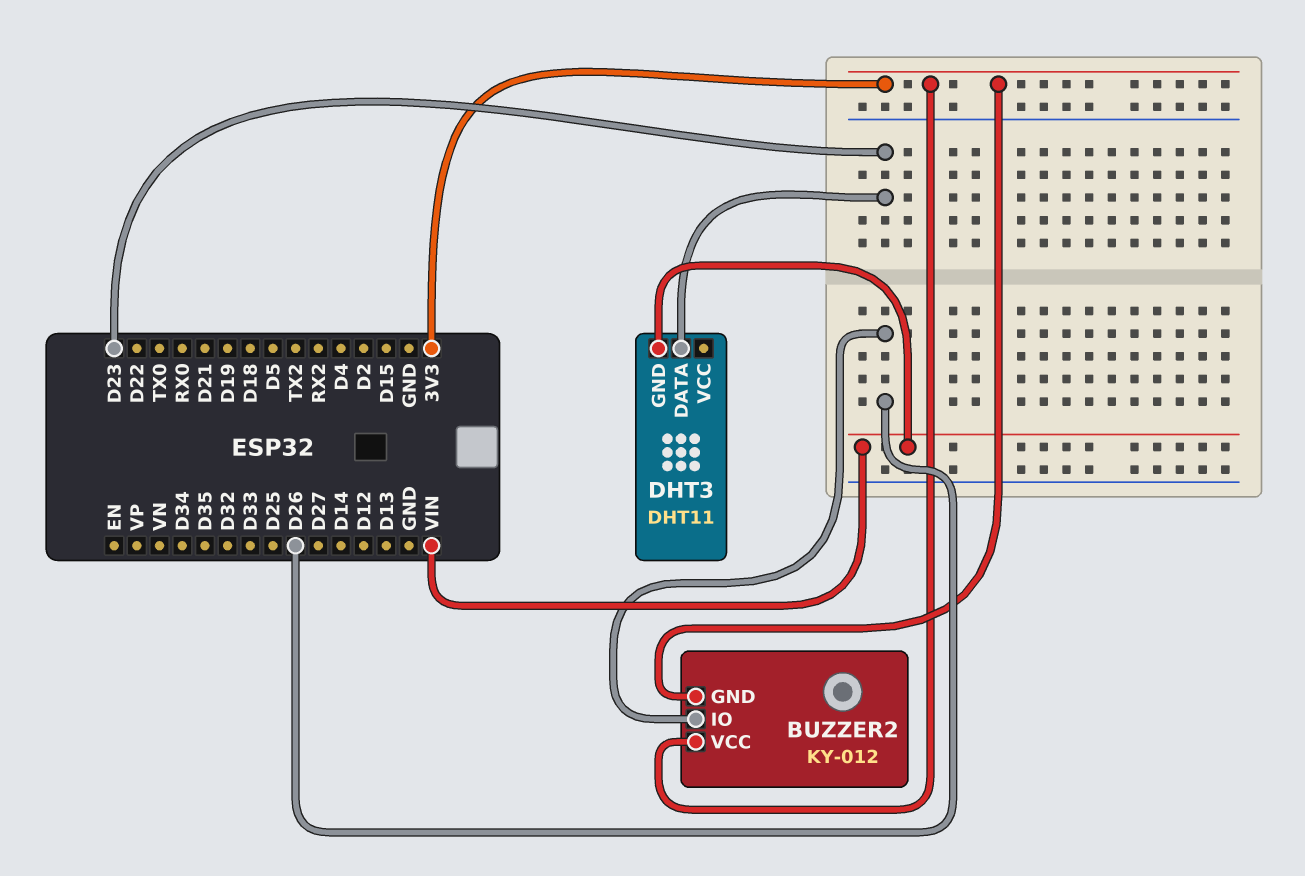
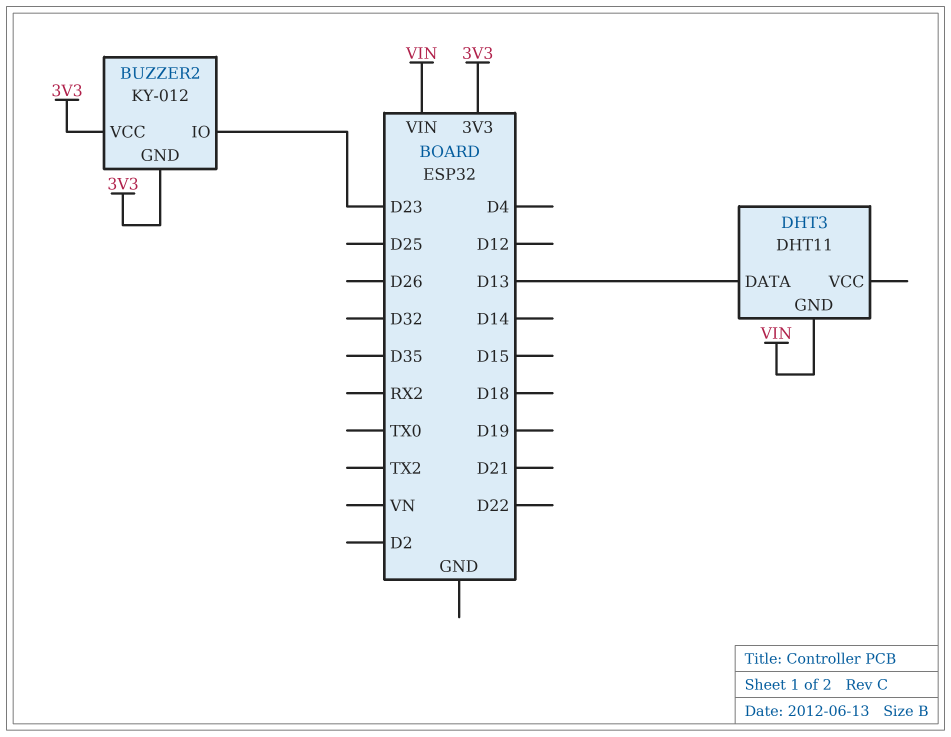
BUZZER2 pin IO: D26 -> D23
DHT3 pin DATA: D23 -> D13

